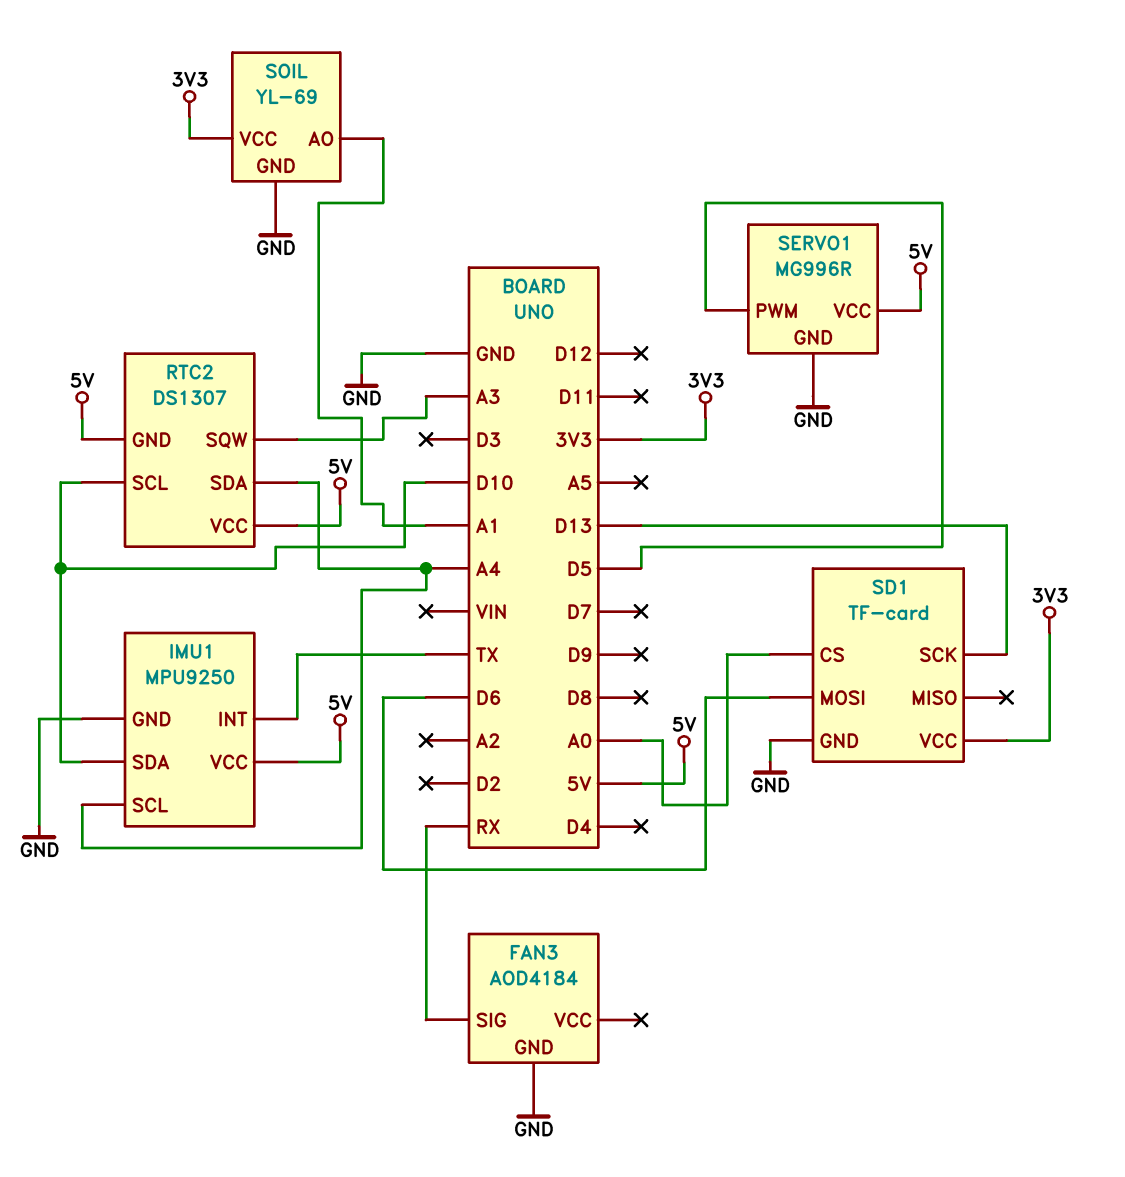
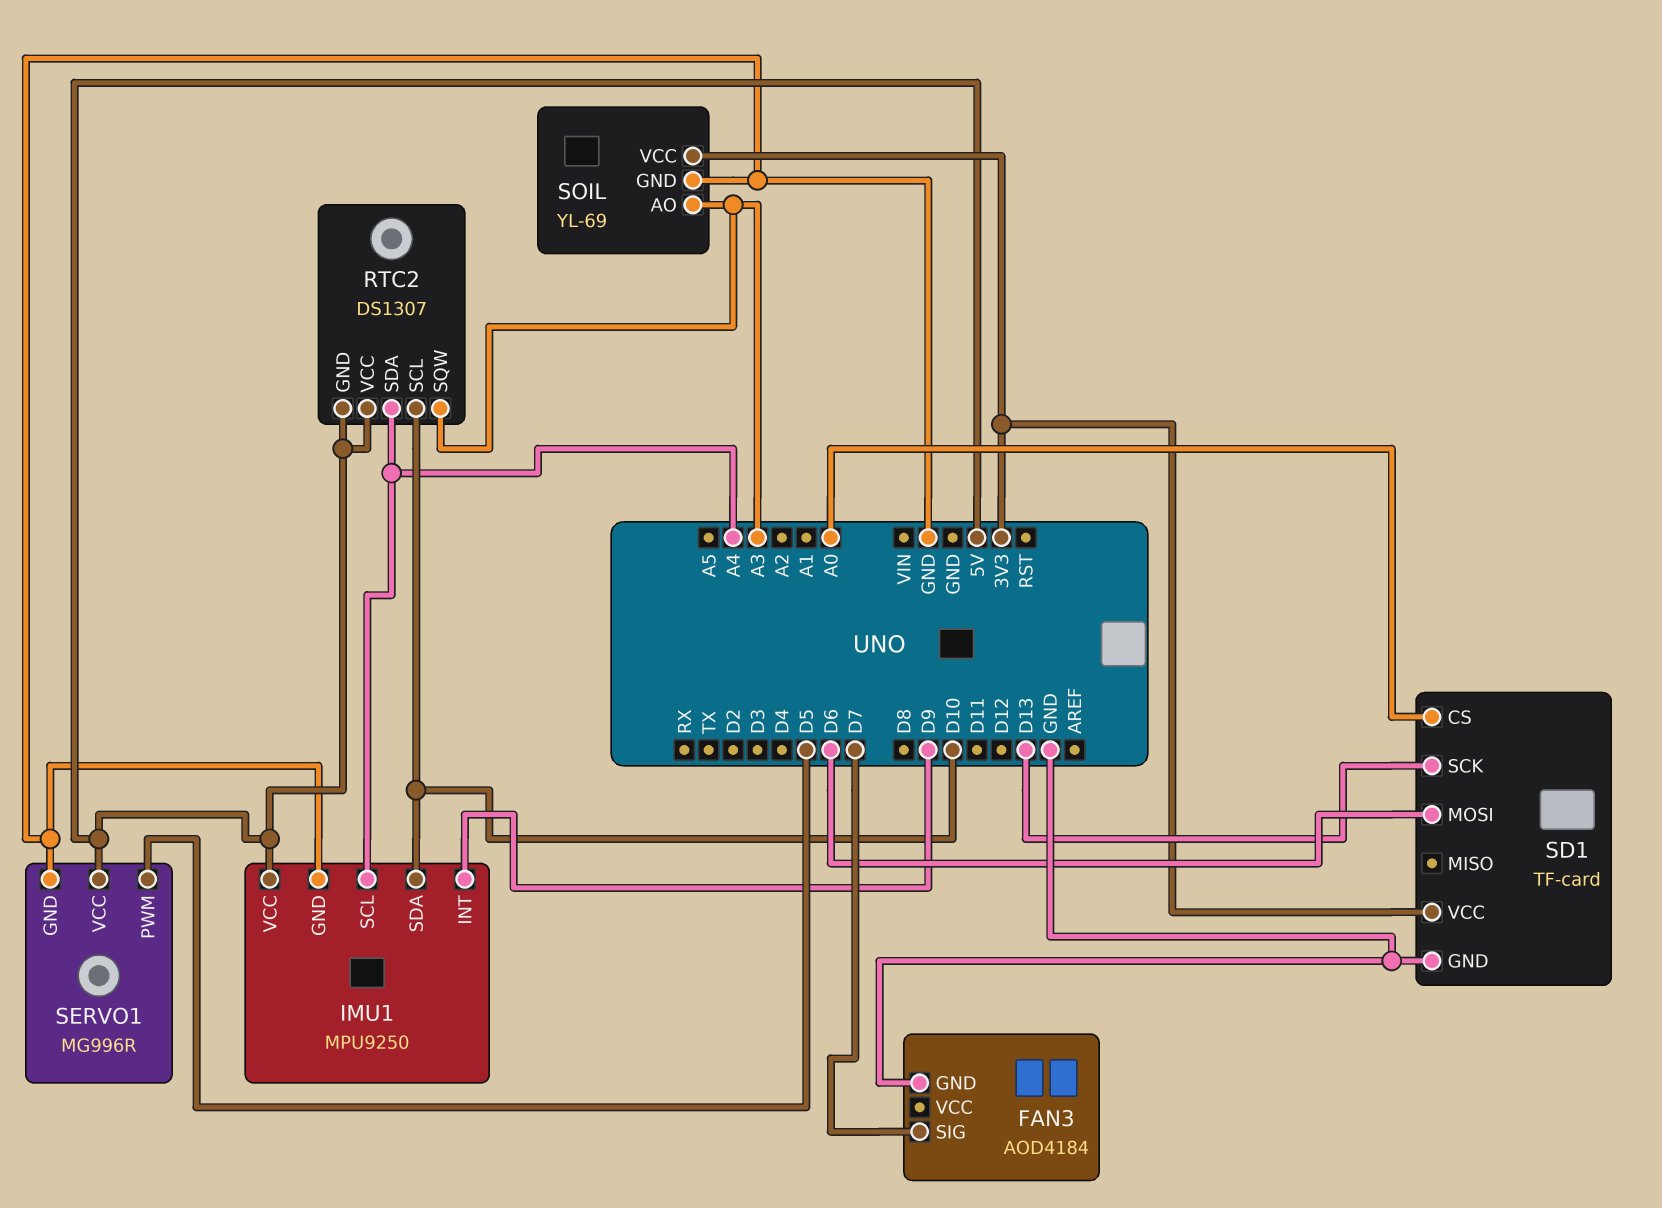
FAN3 pin SIG: RX -> D7
IMU1 pin INT: TX -> D9
SOIL pin AO: A1 -> A3

